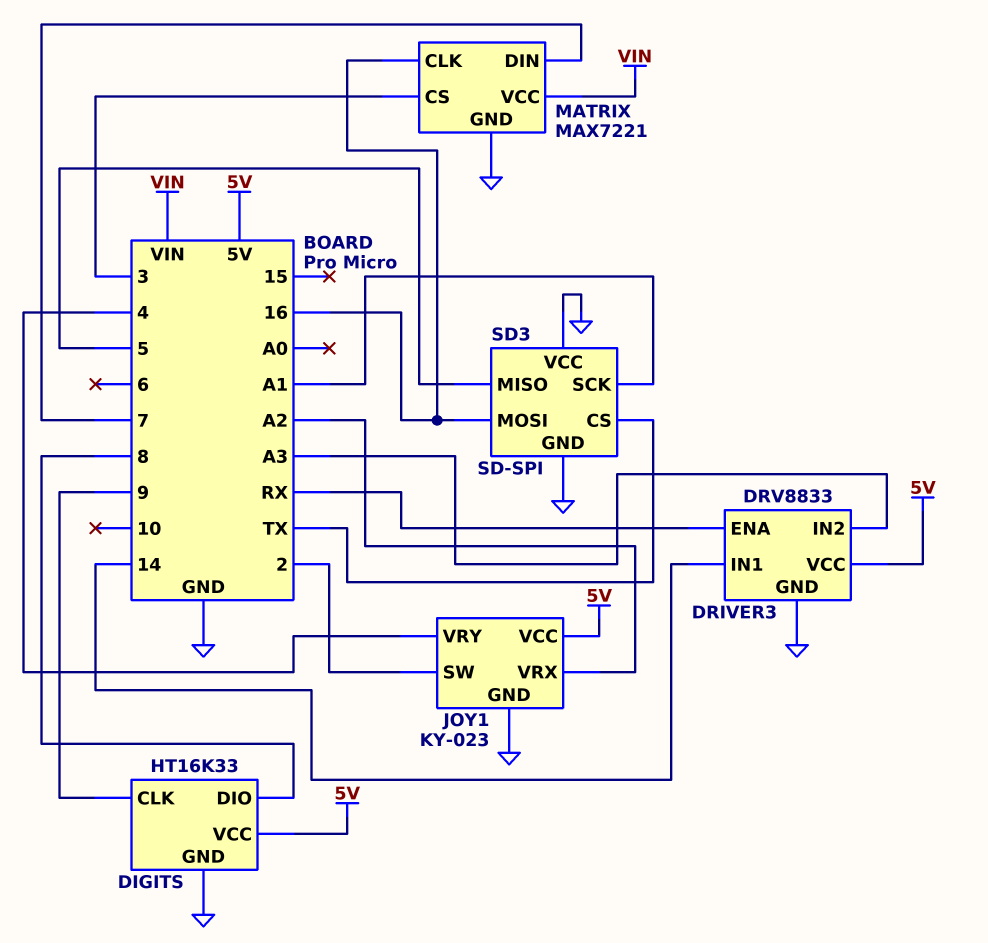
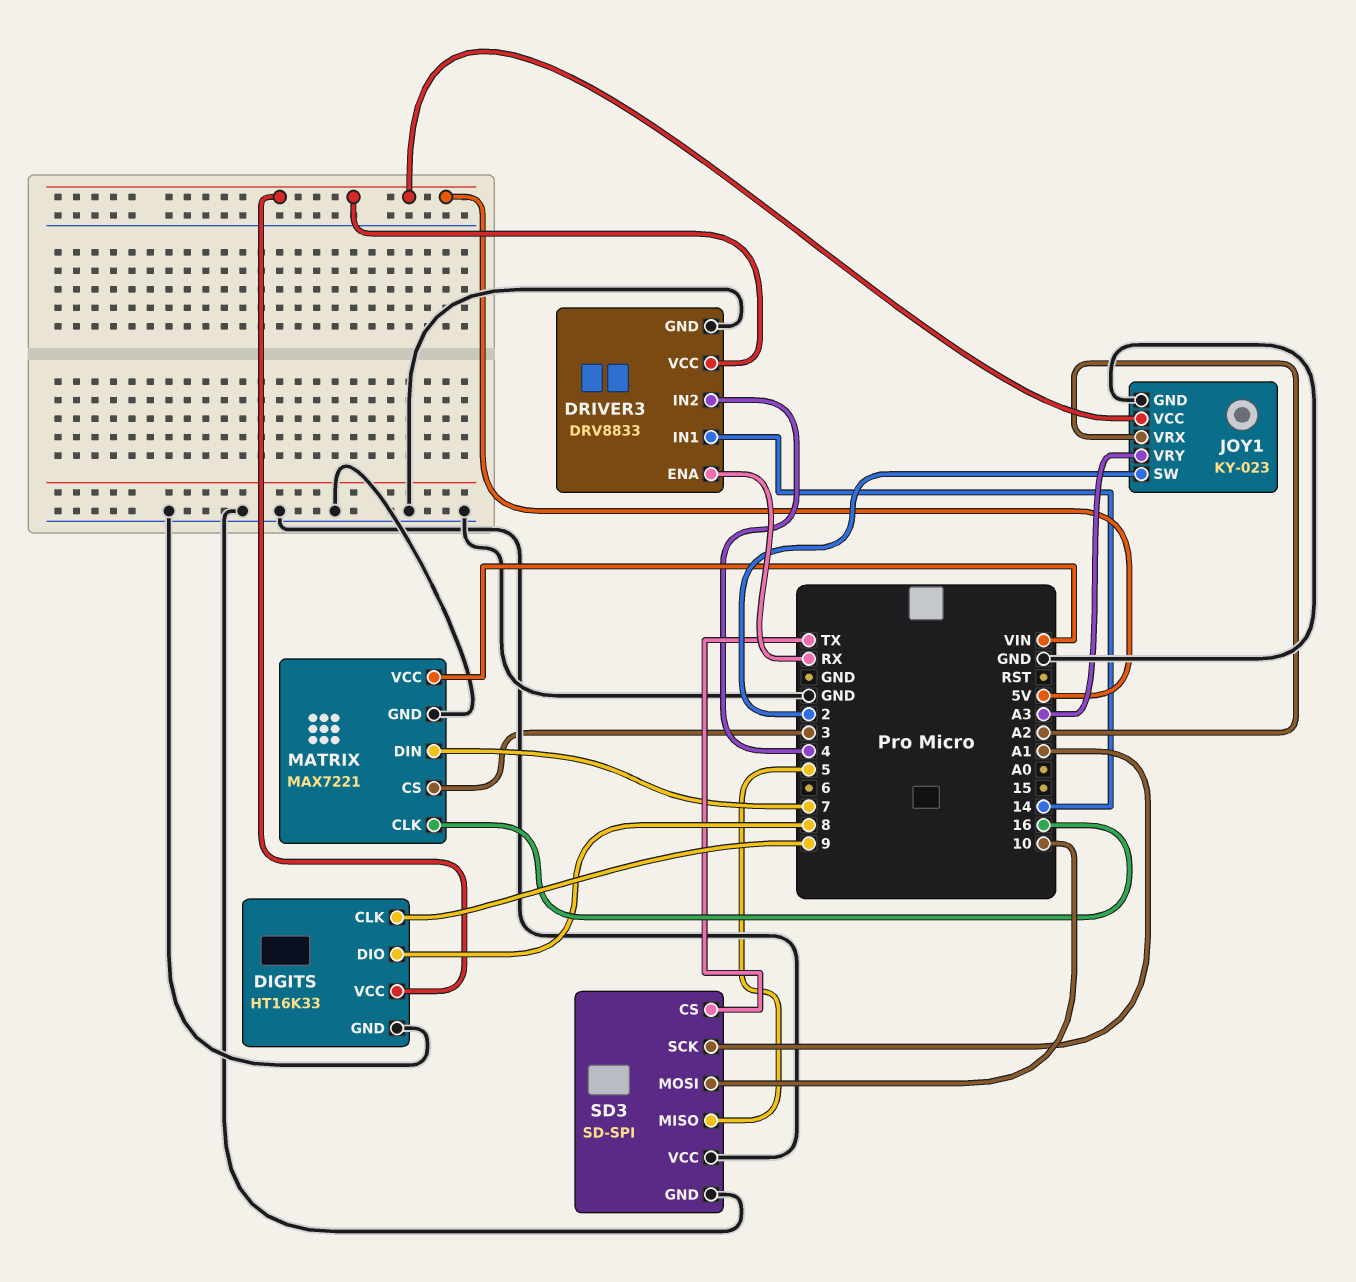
DRIVER3 pin IN2: A3 -> 4
JOY1 pin VRY: 4 -> A3
SD3 pin MOSI: 16 -> 10

